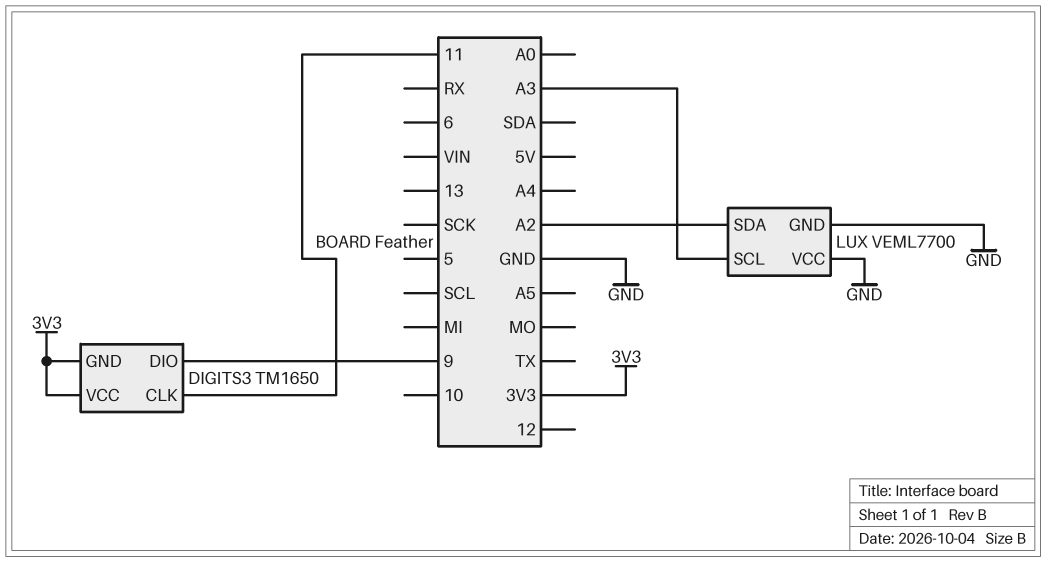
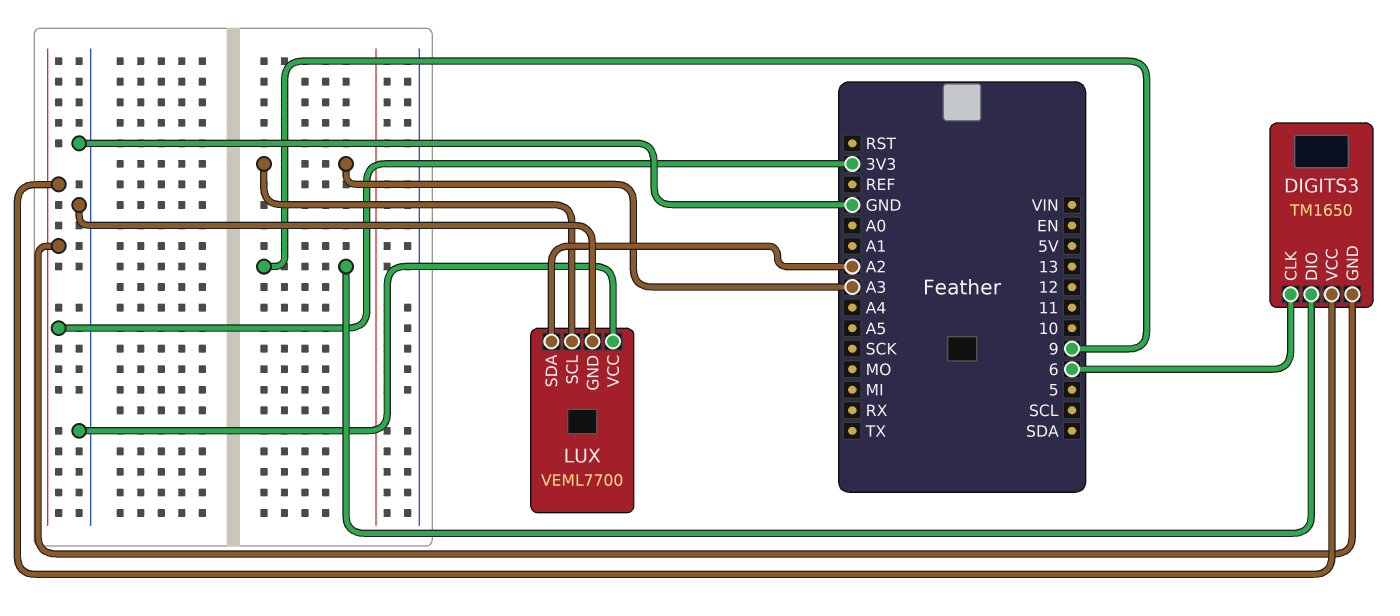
DIGITS3 pin CLK: 11 -> 6

